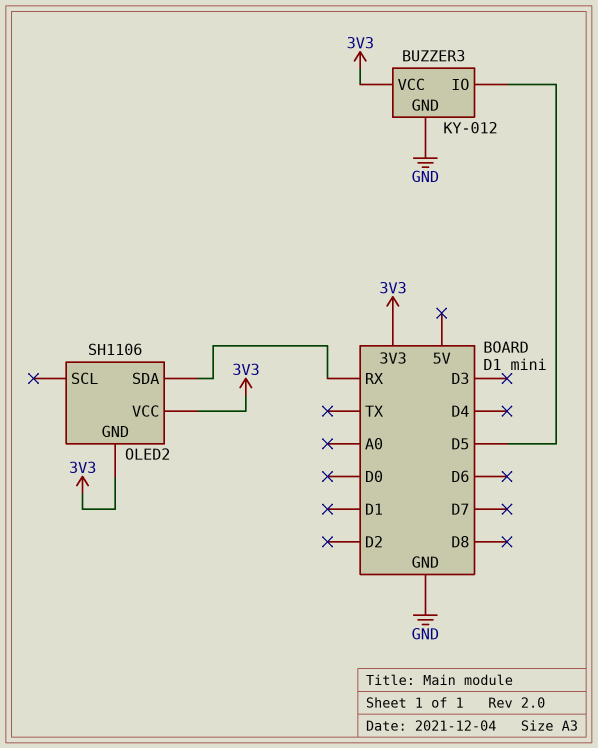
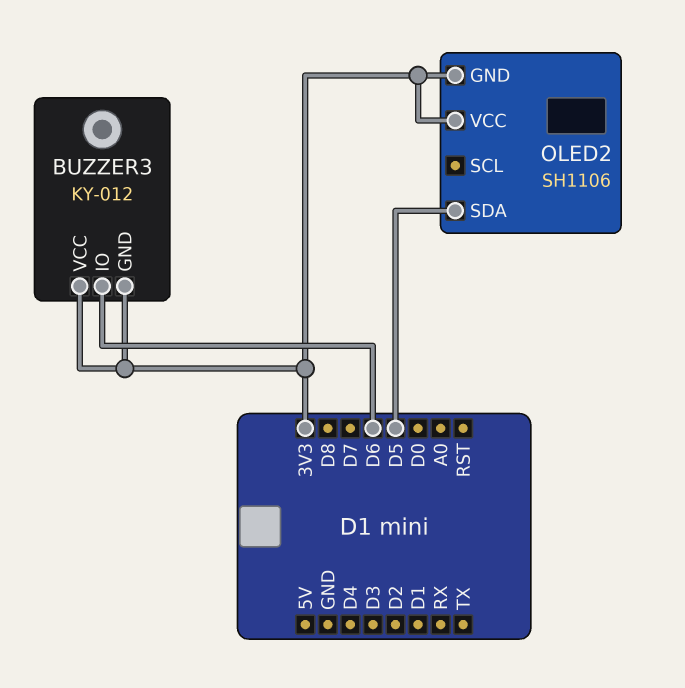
BUZZER3 pin GND: GND -> 3V3
BUZZER3 pin IO: D5 -> D6
OLED2 pin SDA: RX -> D5

